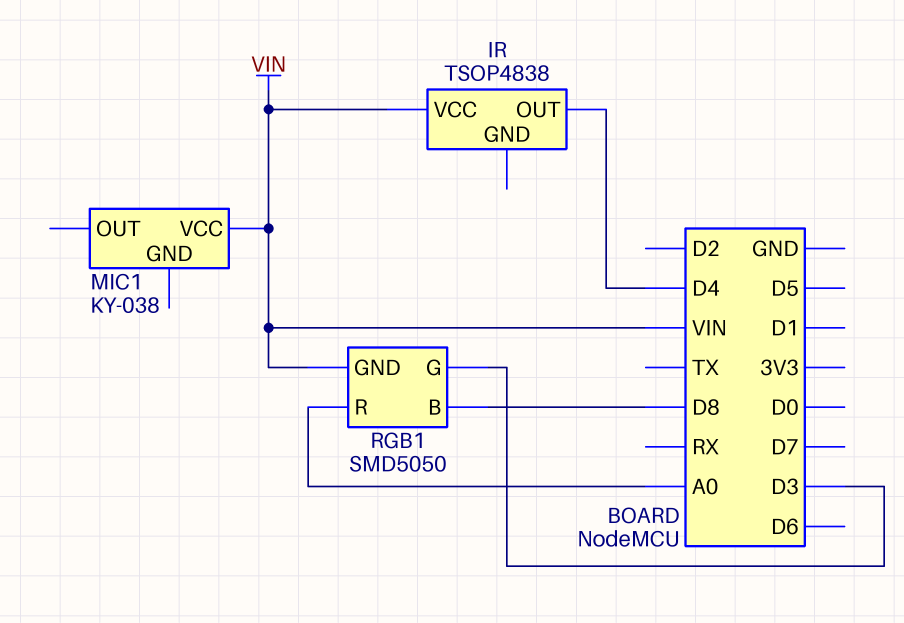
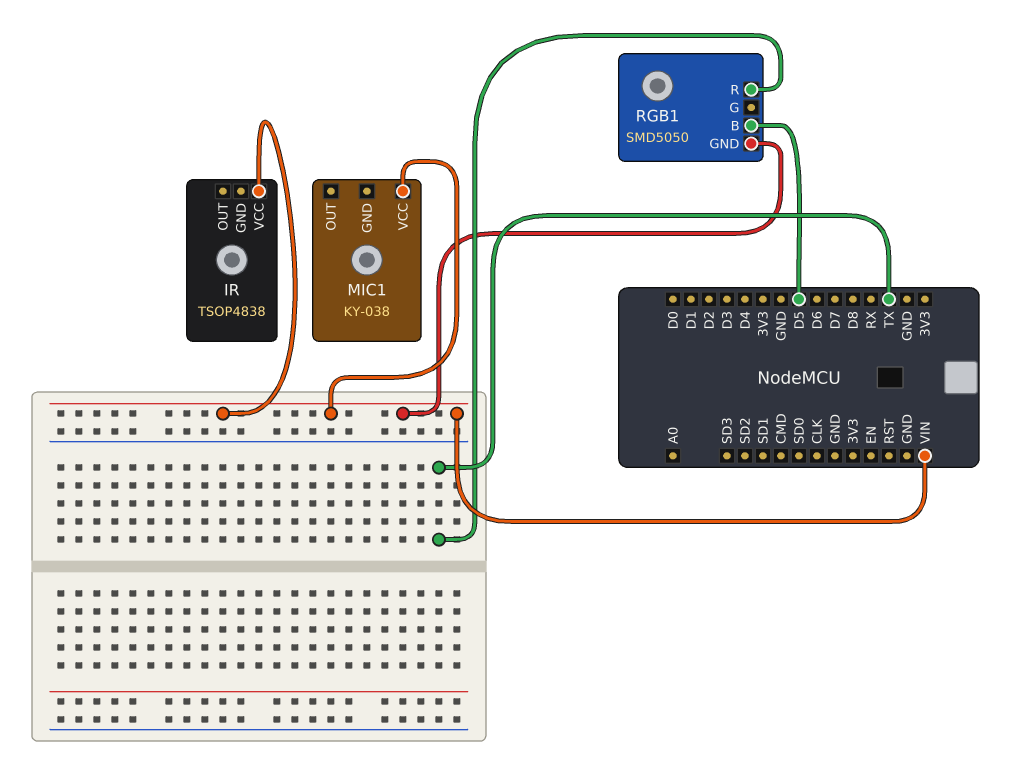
IR pin OUT: D4 -> none
RGB1 pin B: D8 -> D5
RGB1 pin G: D3 -> none
RGB1 pin R: A0 -> TX

